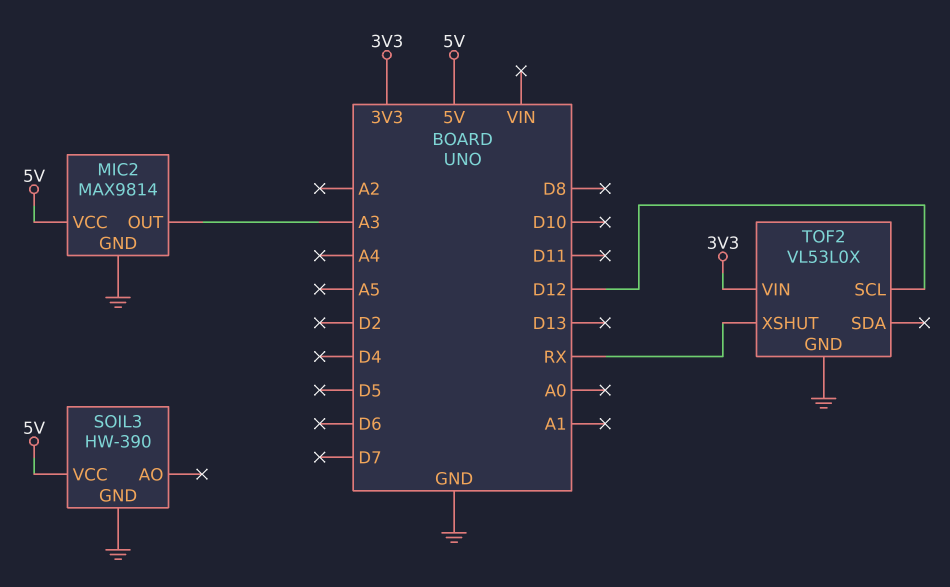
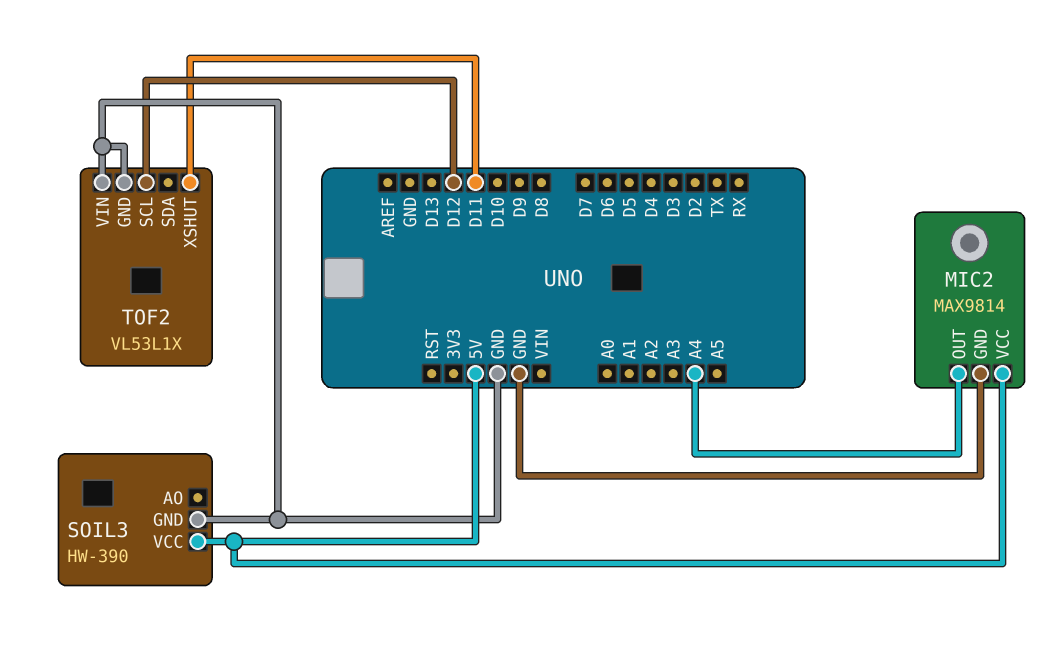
MIC2 pin OUT: A3 -> A4
TOF2: VL53L0X -> VL53L1X
TOF2 pin VIN: 3V3 -> GND
TOF2 pin XSHUT: RX -> D11

